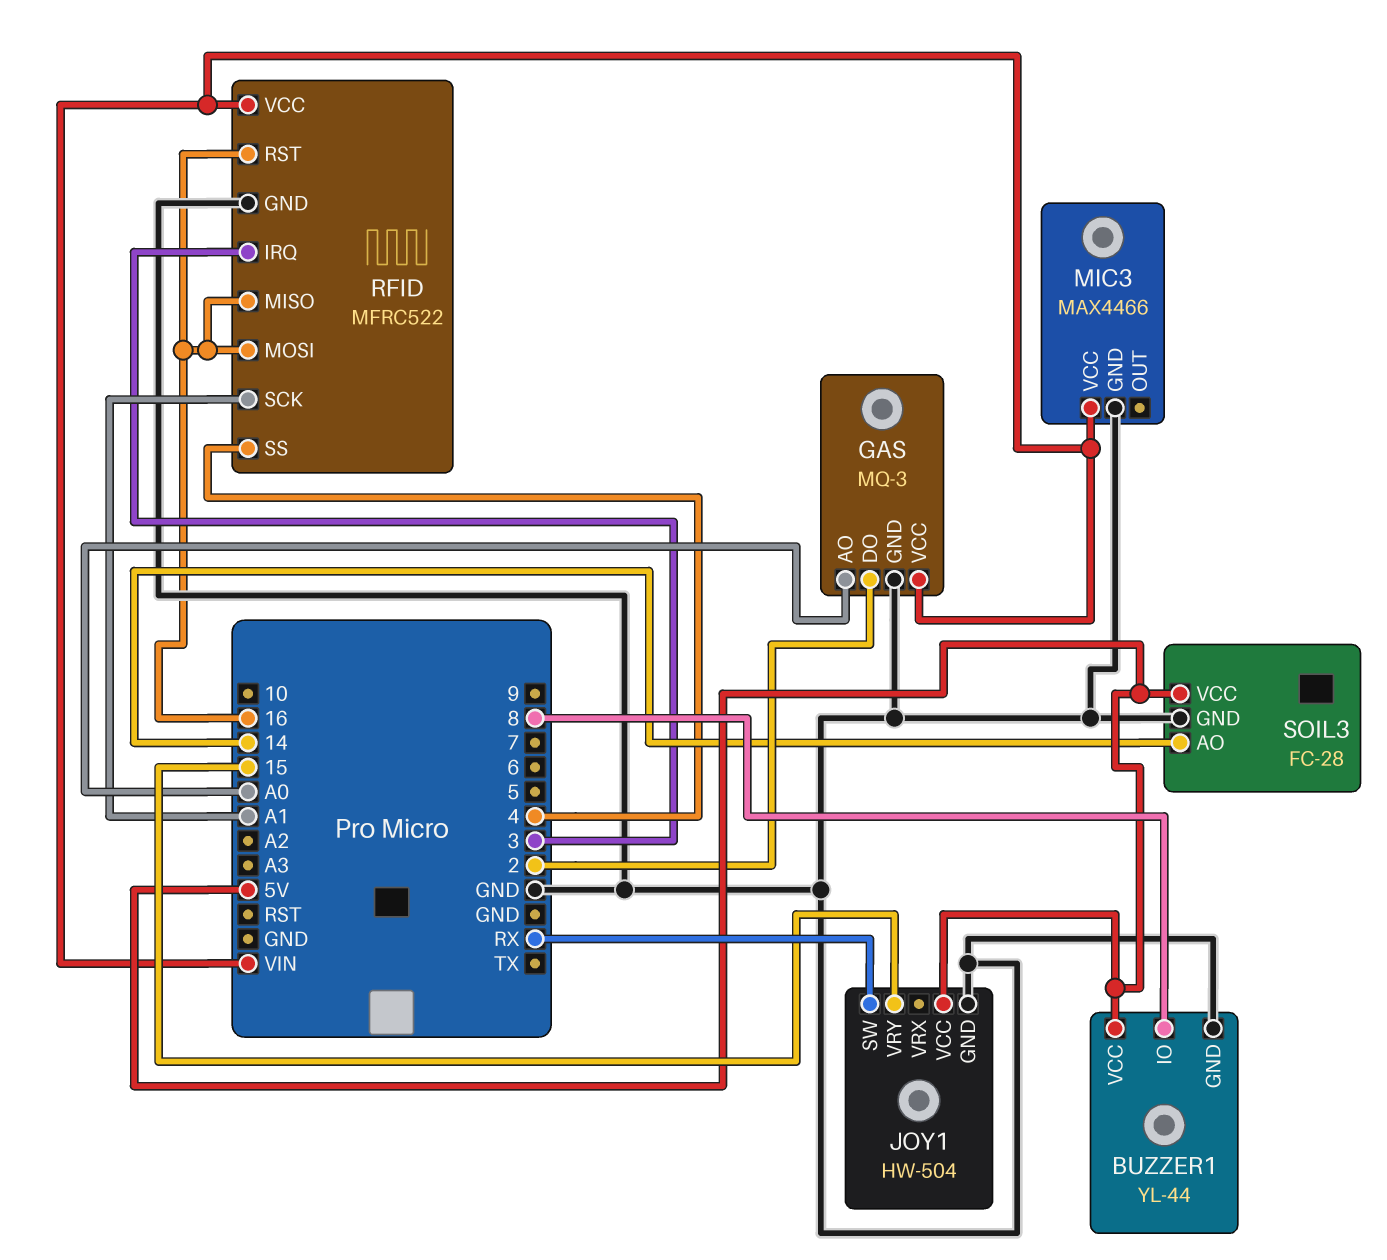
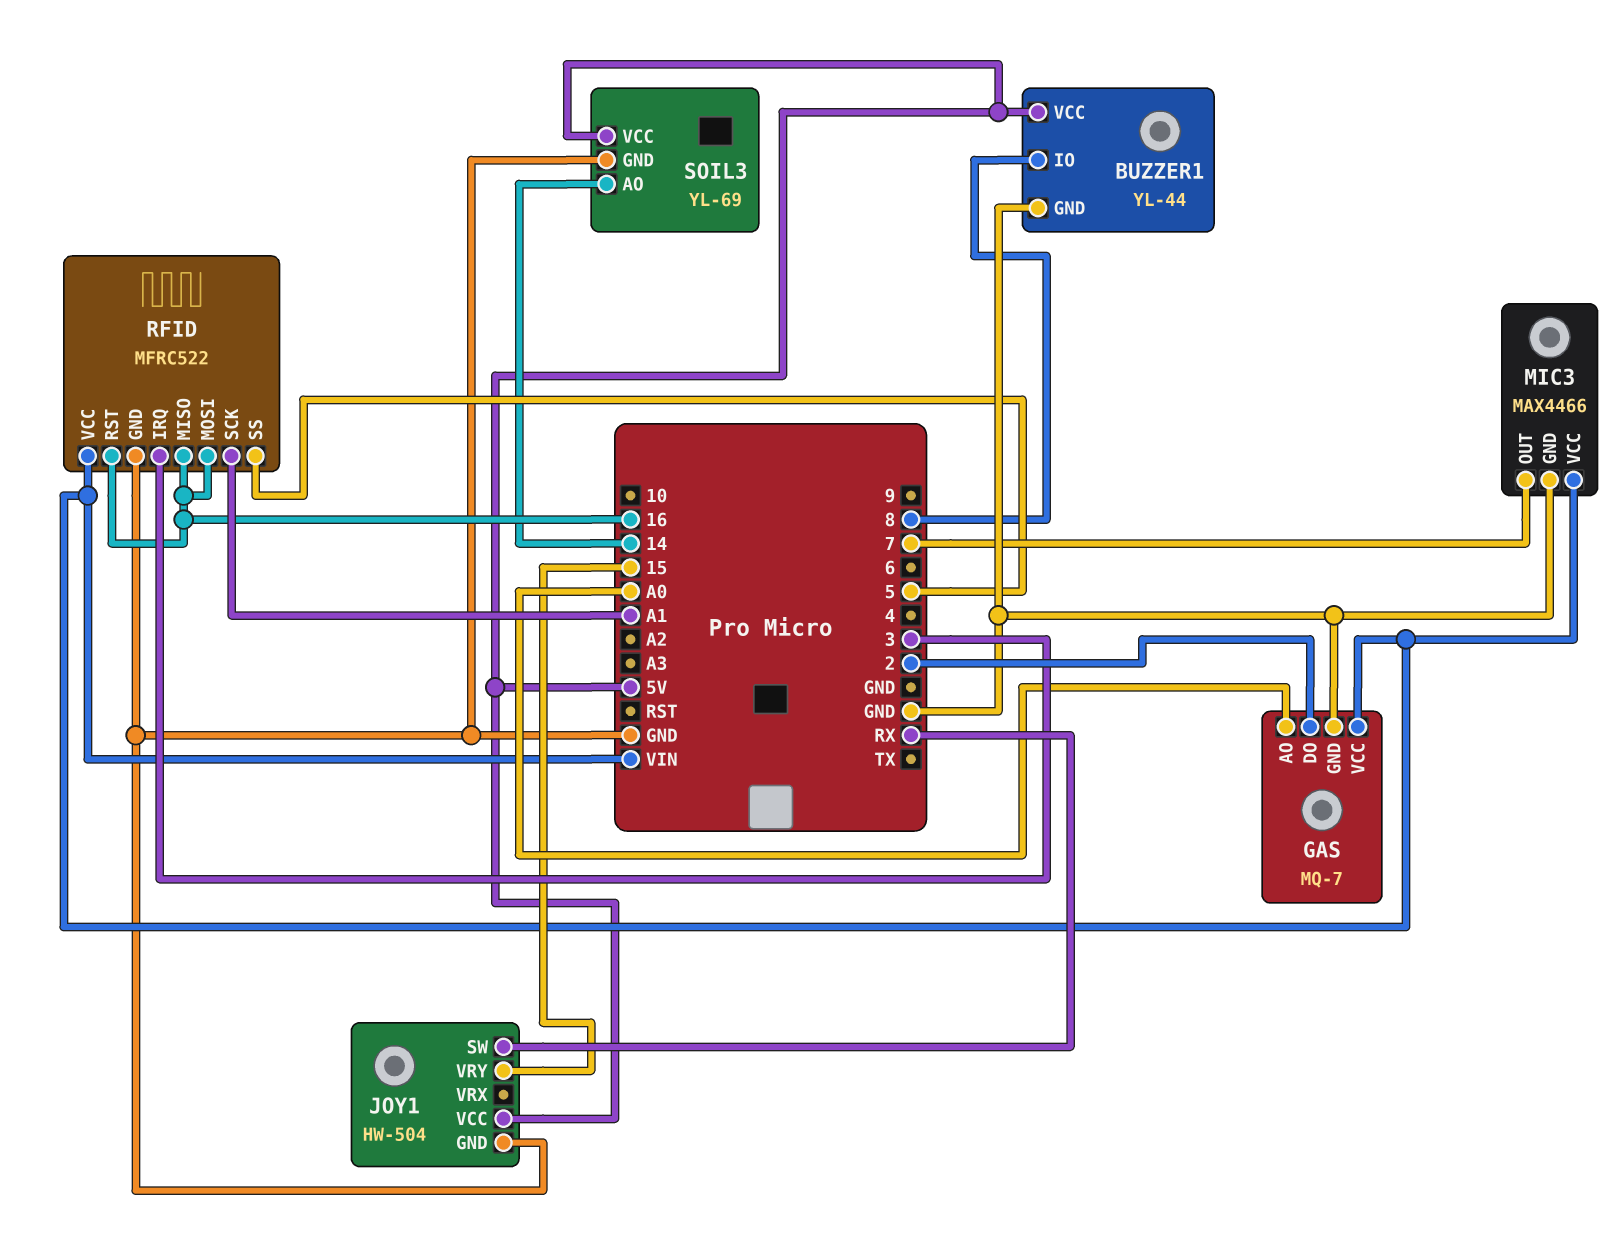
GAS: MQ-3 -> MQ-7
MIC3 pin OUT: none -> 7
RFID pin SS: 4 -> 5
SOIL3: FC-28 -> YL-69

